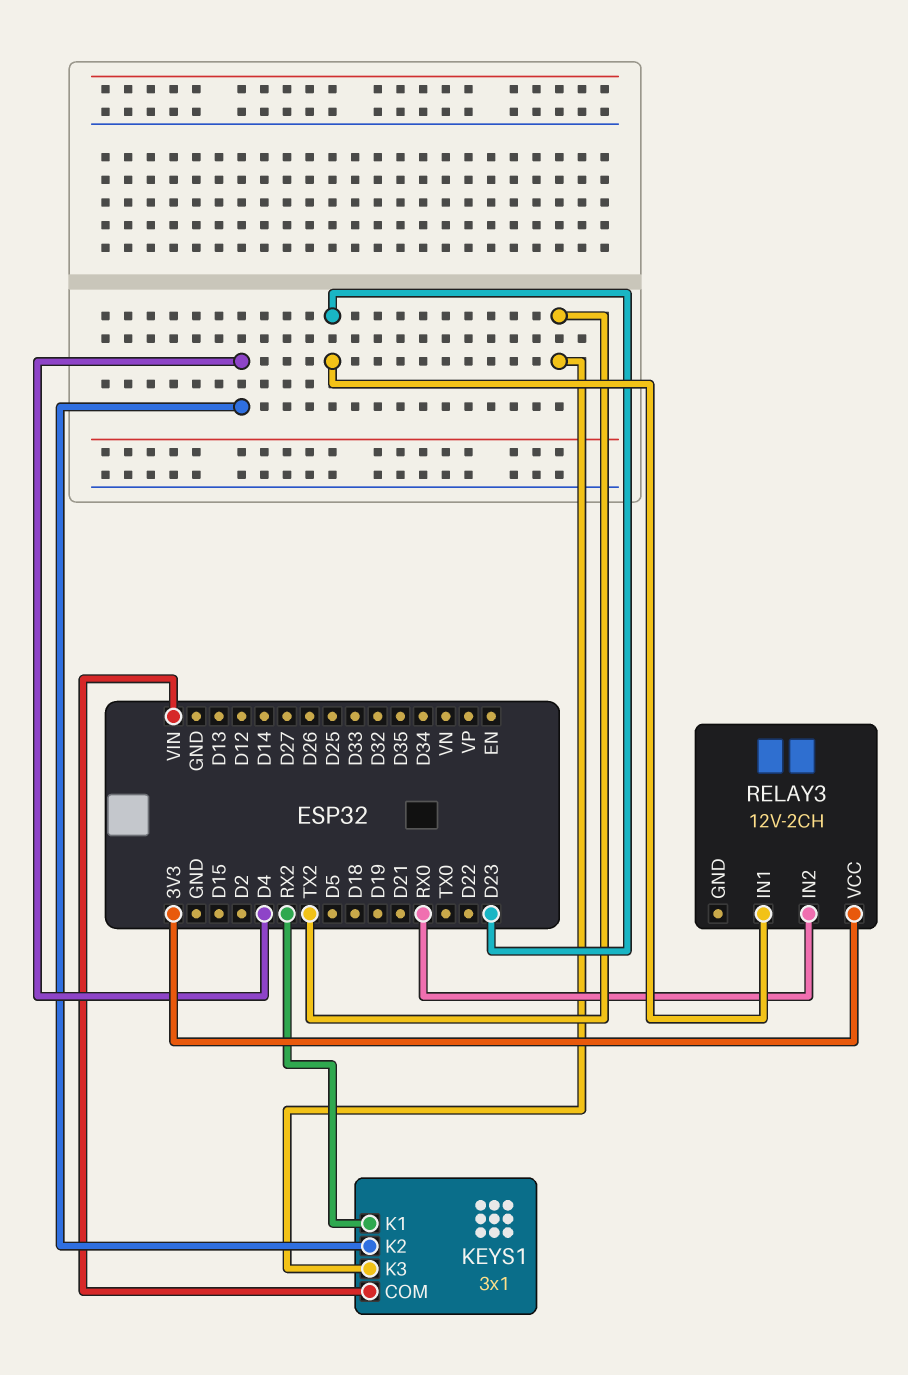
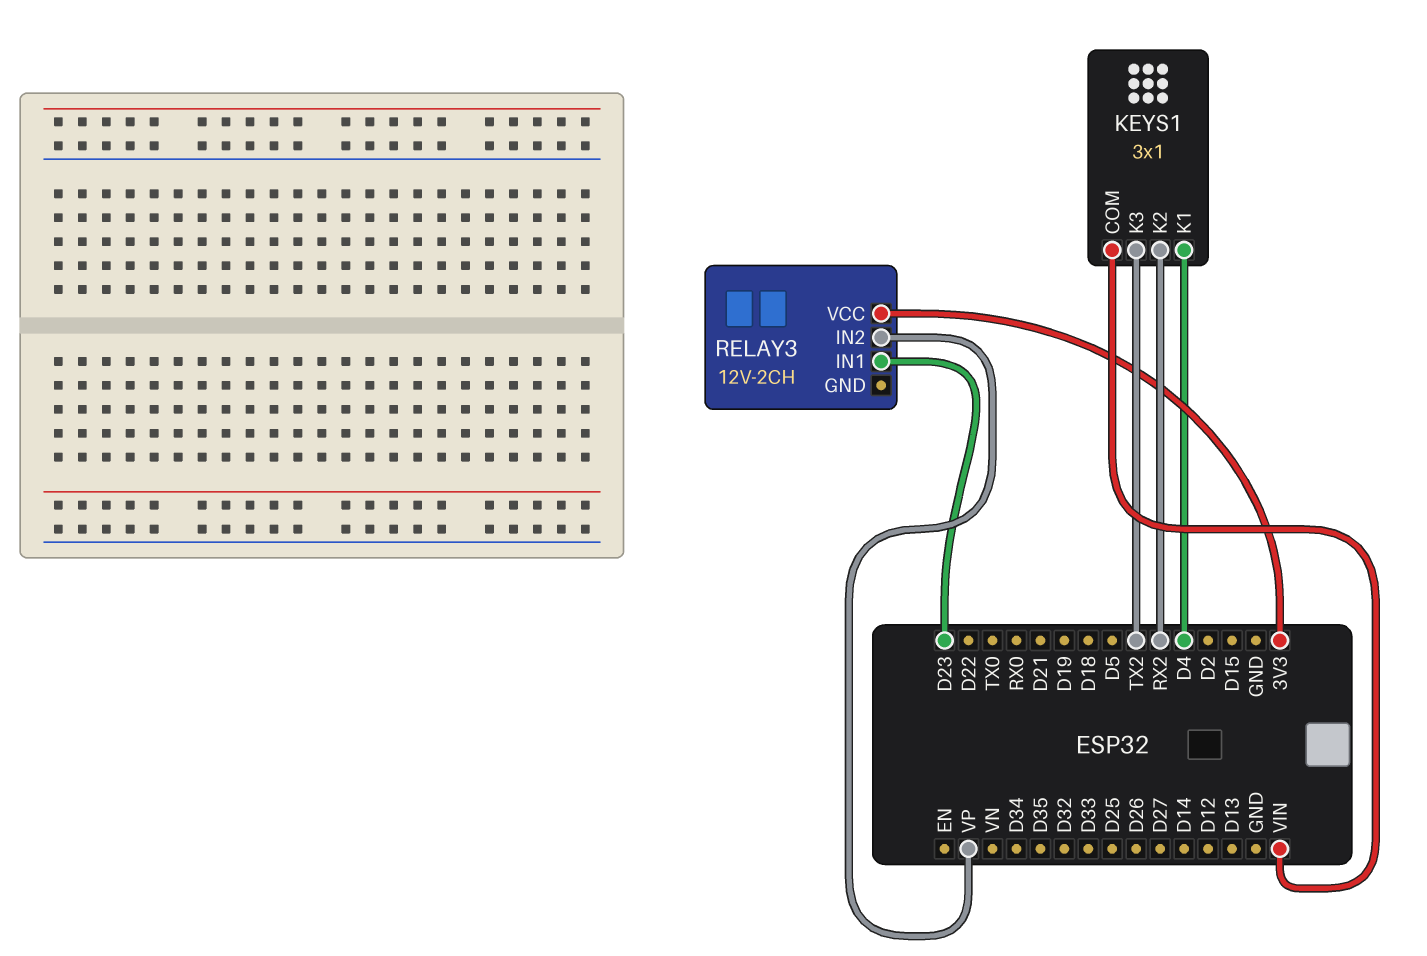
KEYS1 pin K1: RX2 -> D4
KEYS1 pin K2: D4 -> RX2
RELAY3 pin IN2: RX0 -> VP

